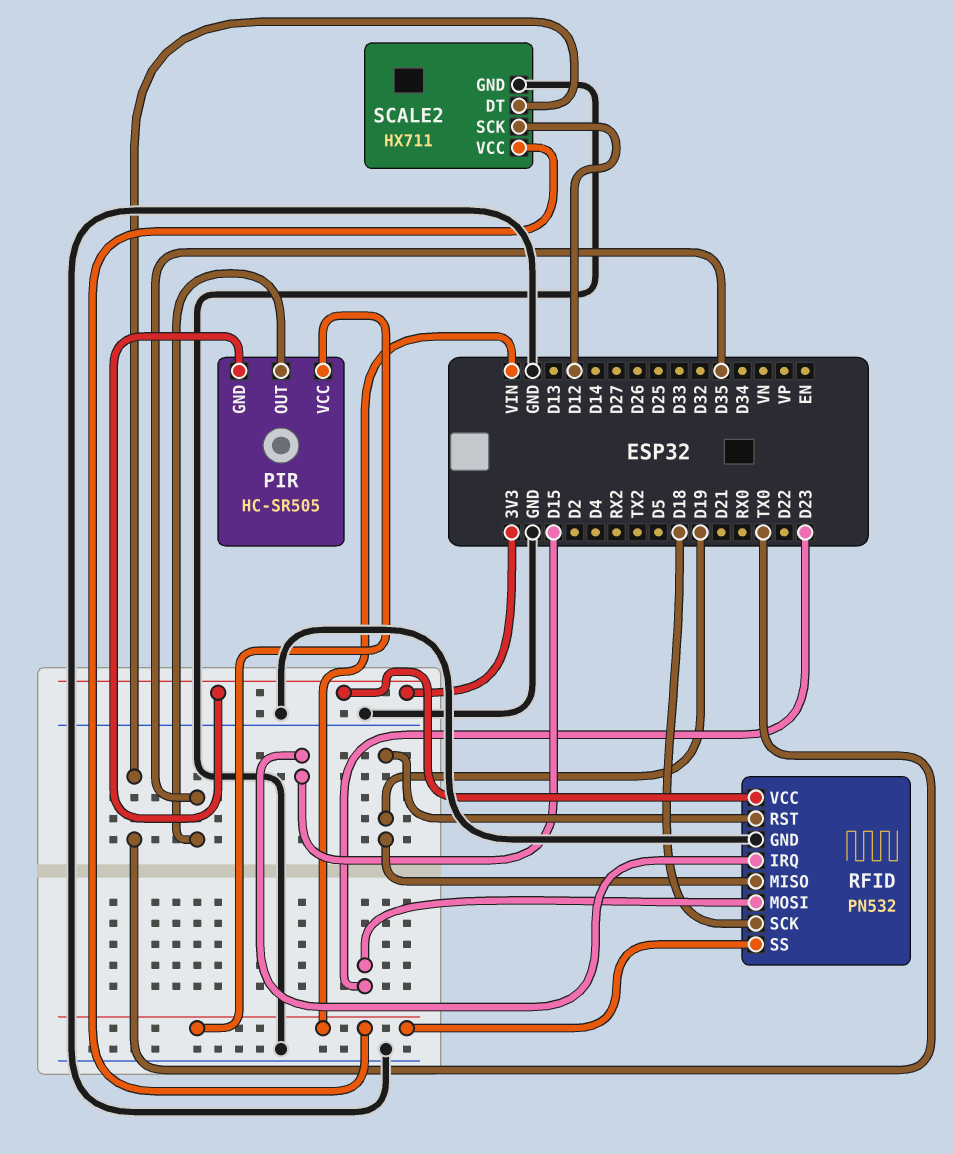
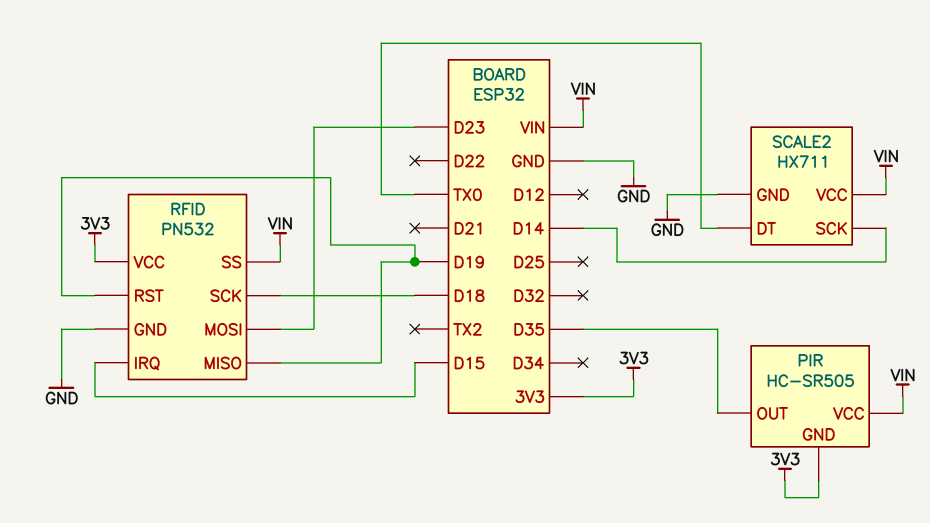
SCALE2 pin SCK: D12 -> D14

